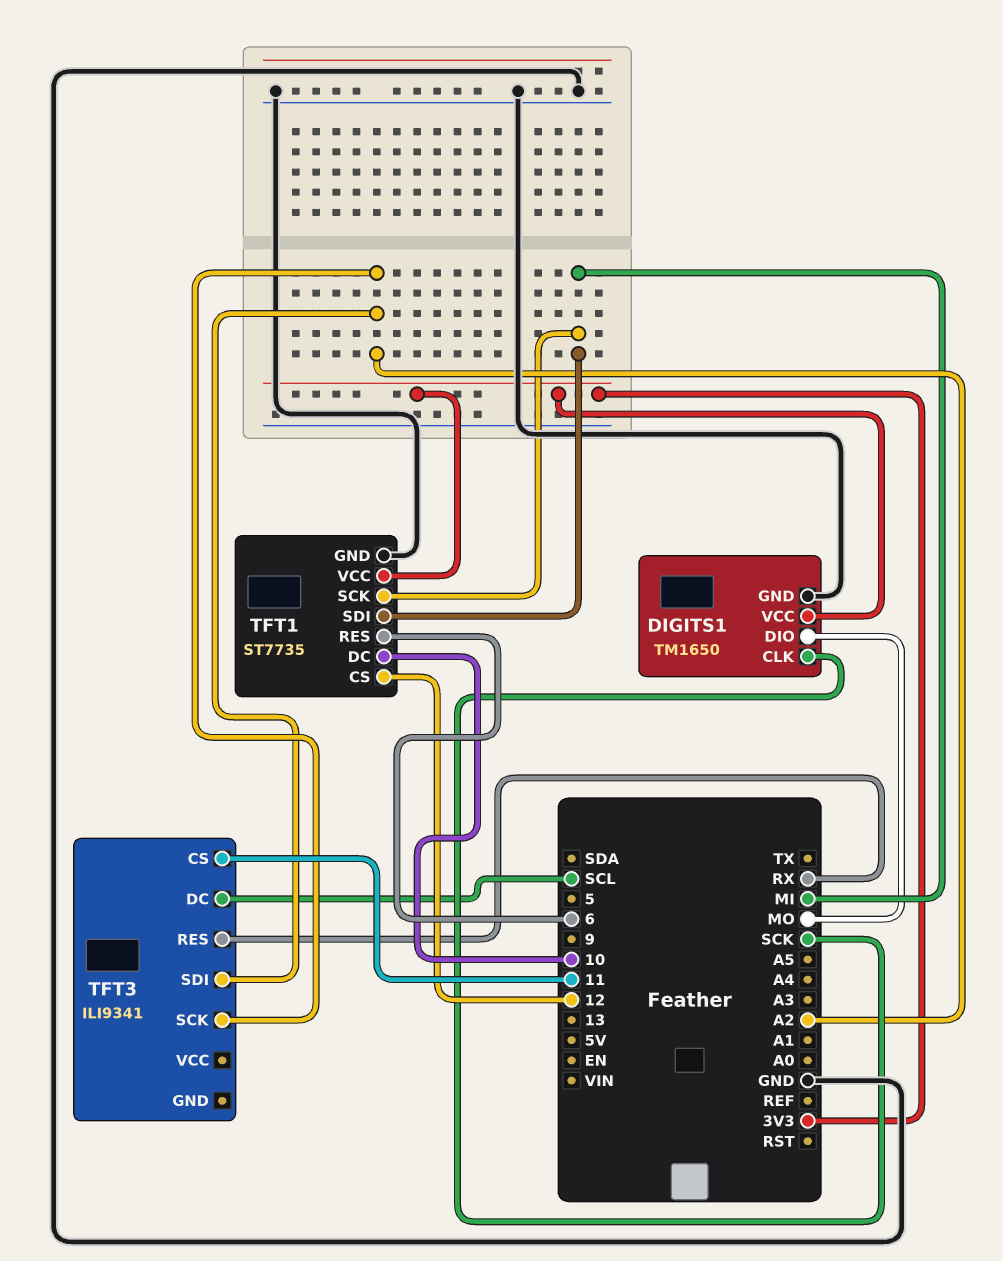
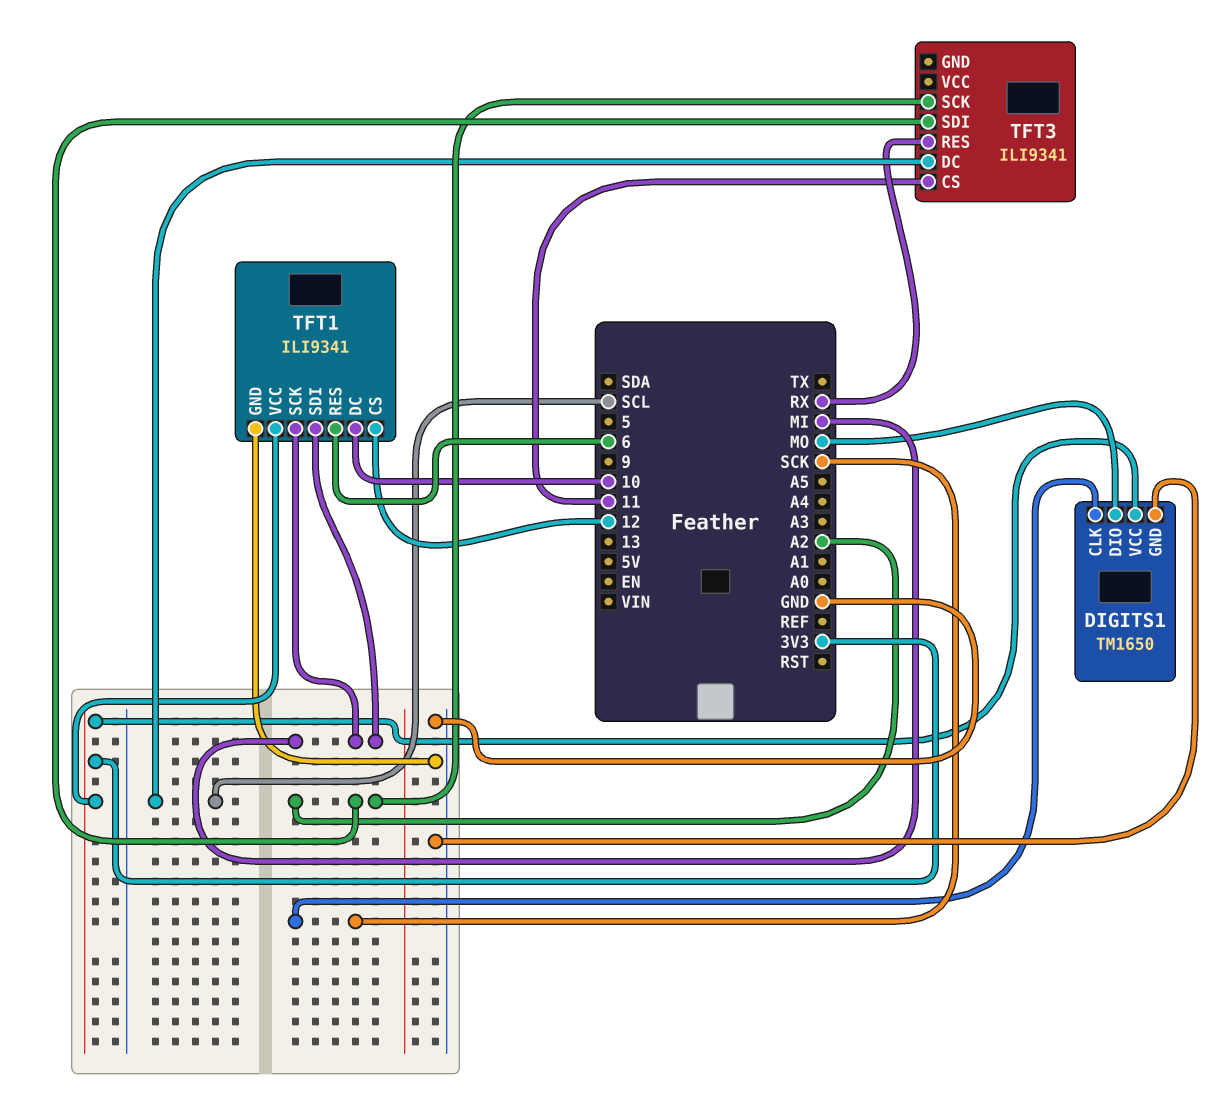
TFT1: ST7735 -> ILI9341

